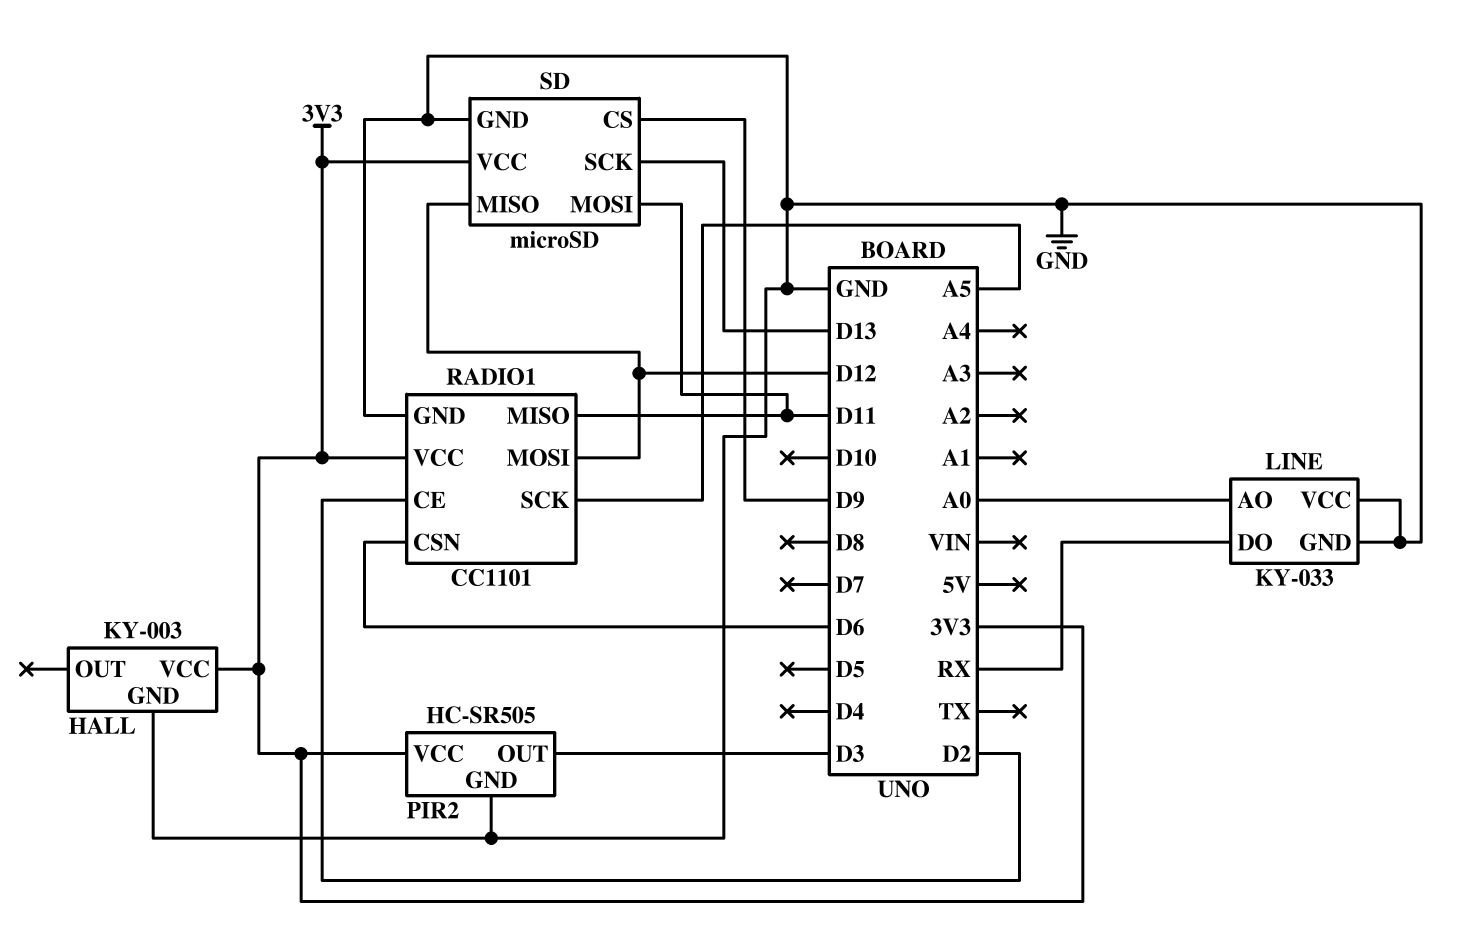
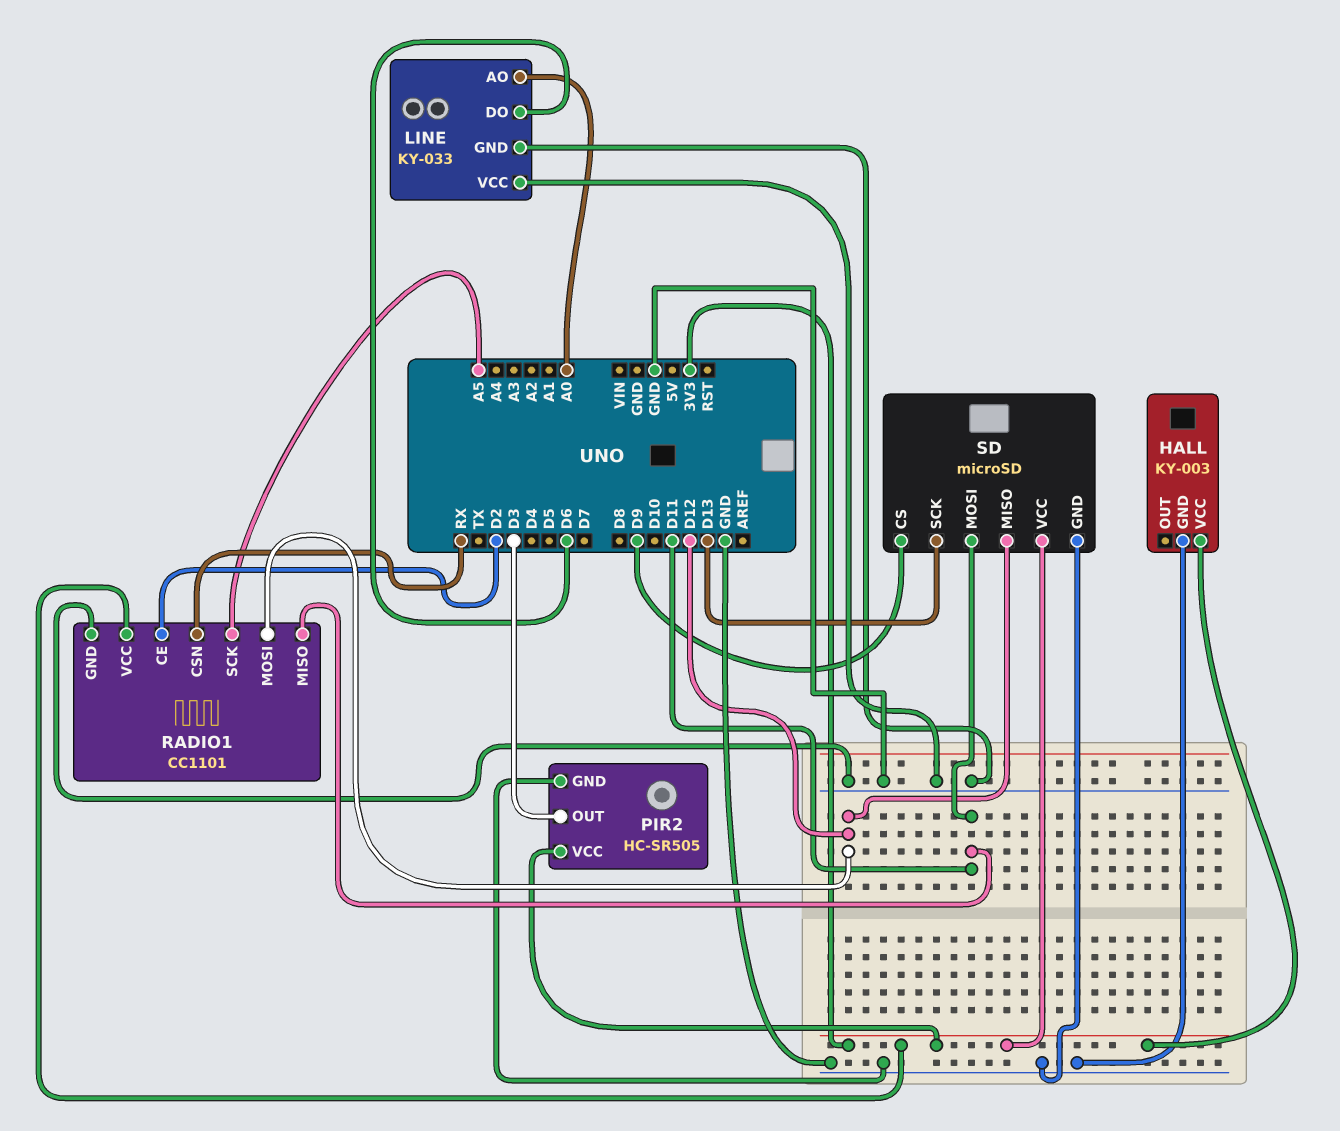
LINE pin DO: RX -> D6
RADIO1 pin CSN: D6 -> RX

